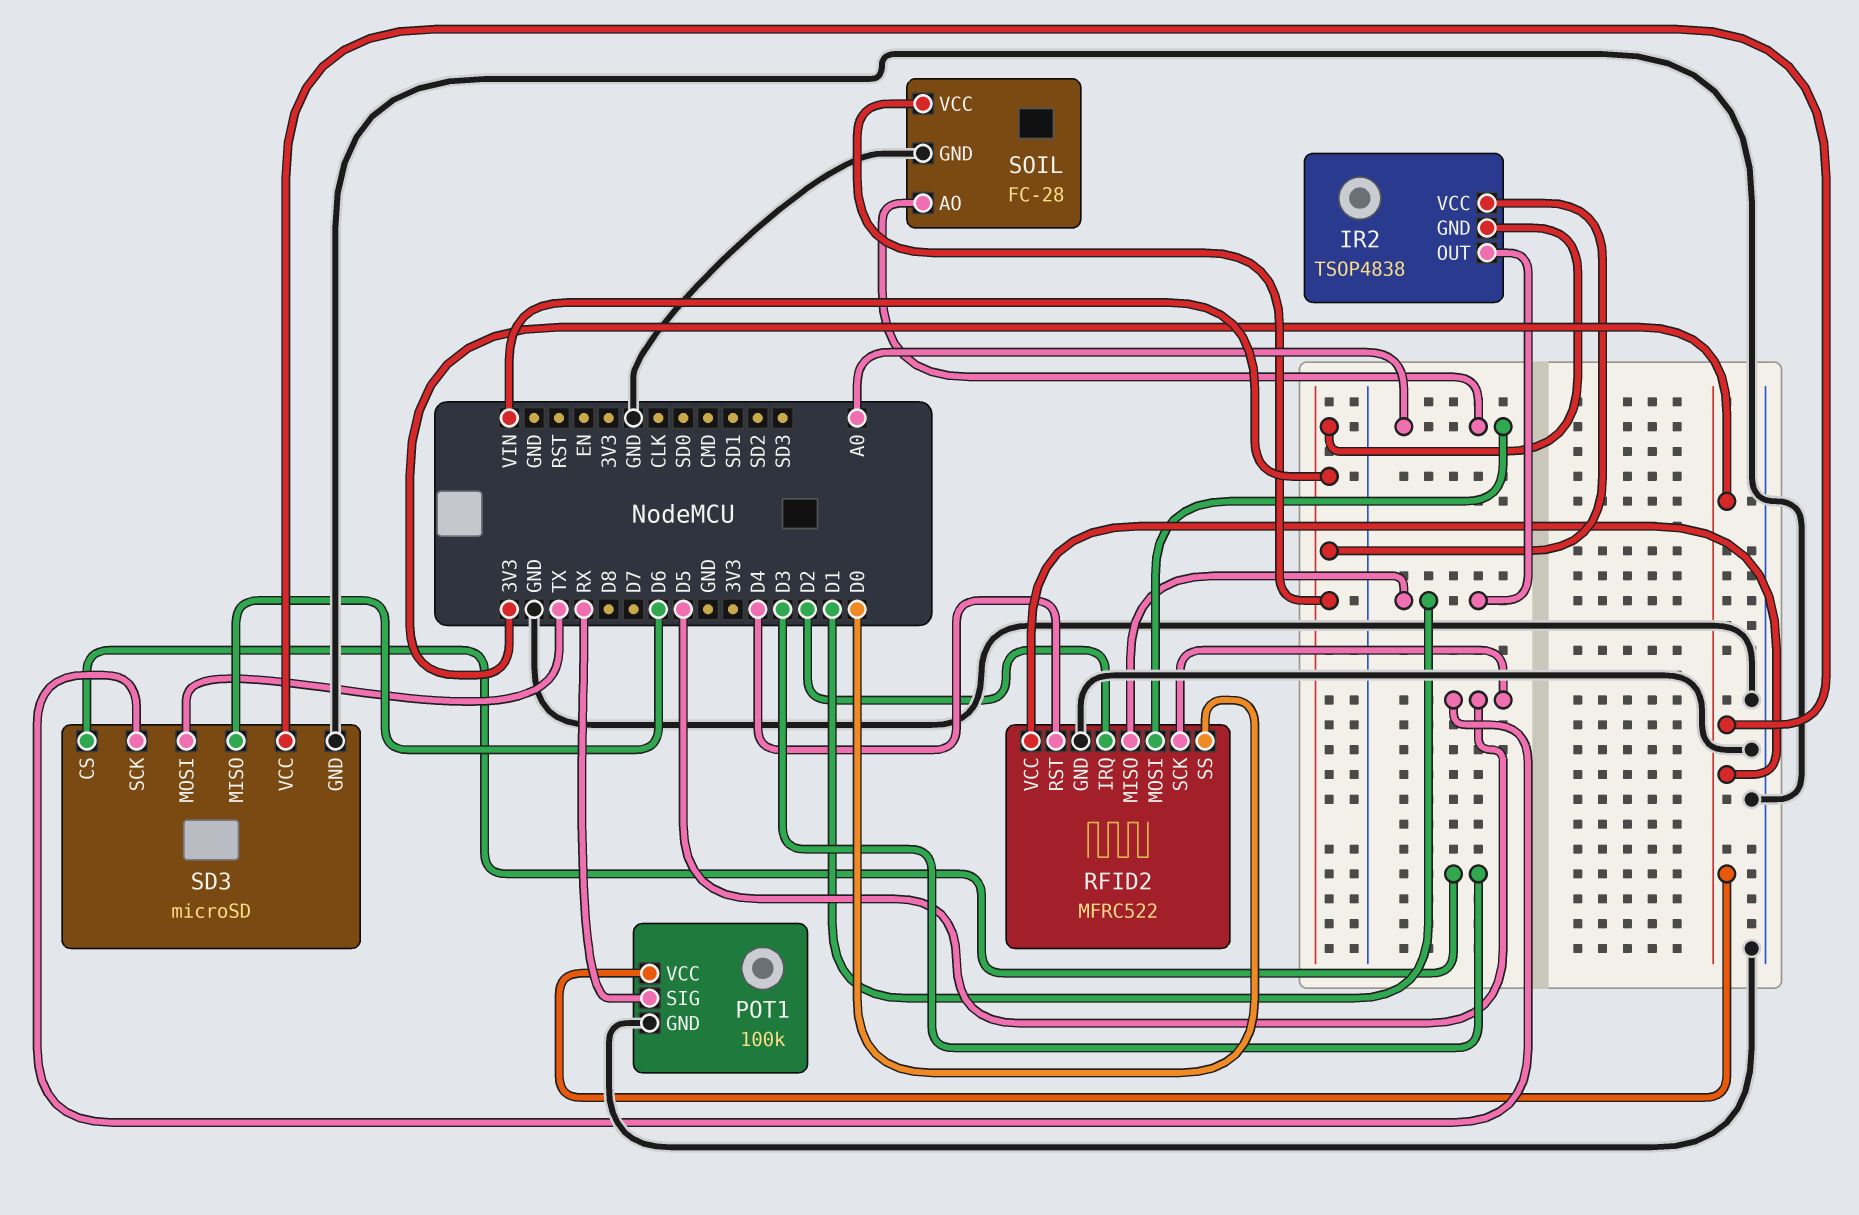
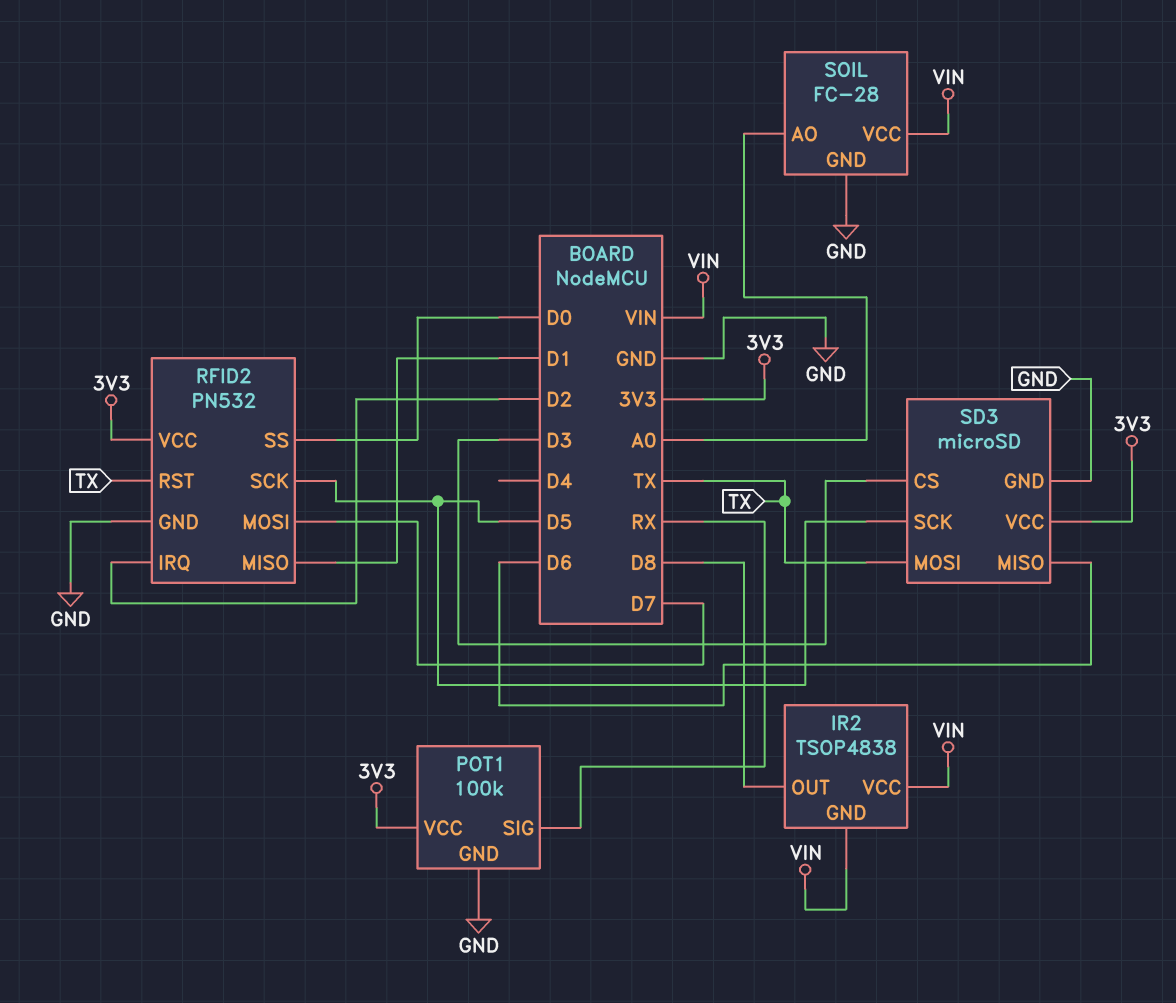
IR2 pin OUT: D1 -> D8
RFID2: MFRC522 -> PN532
RFID2 pin MOSI: A0 -> D7
RFID2 pin RST: D4 -> TX

